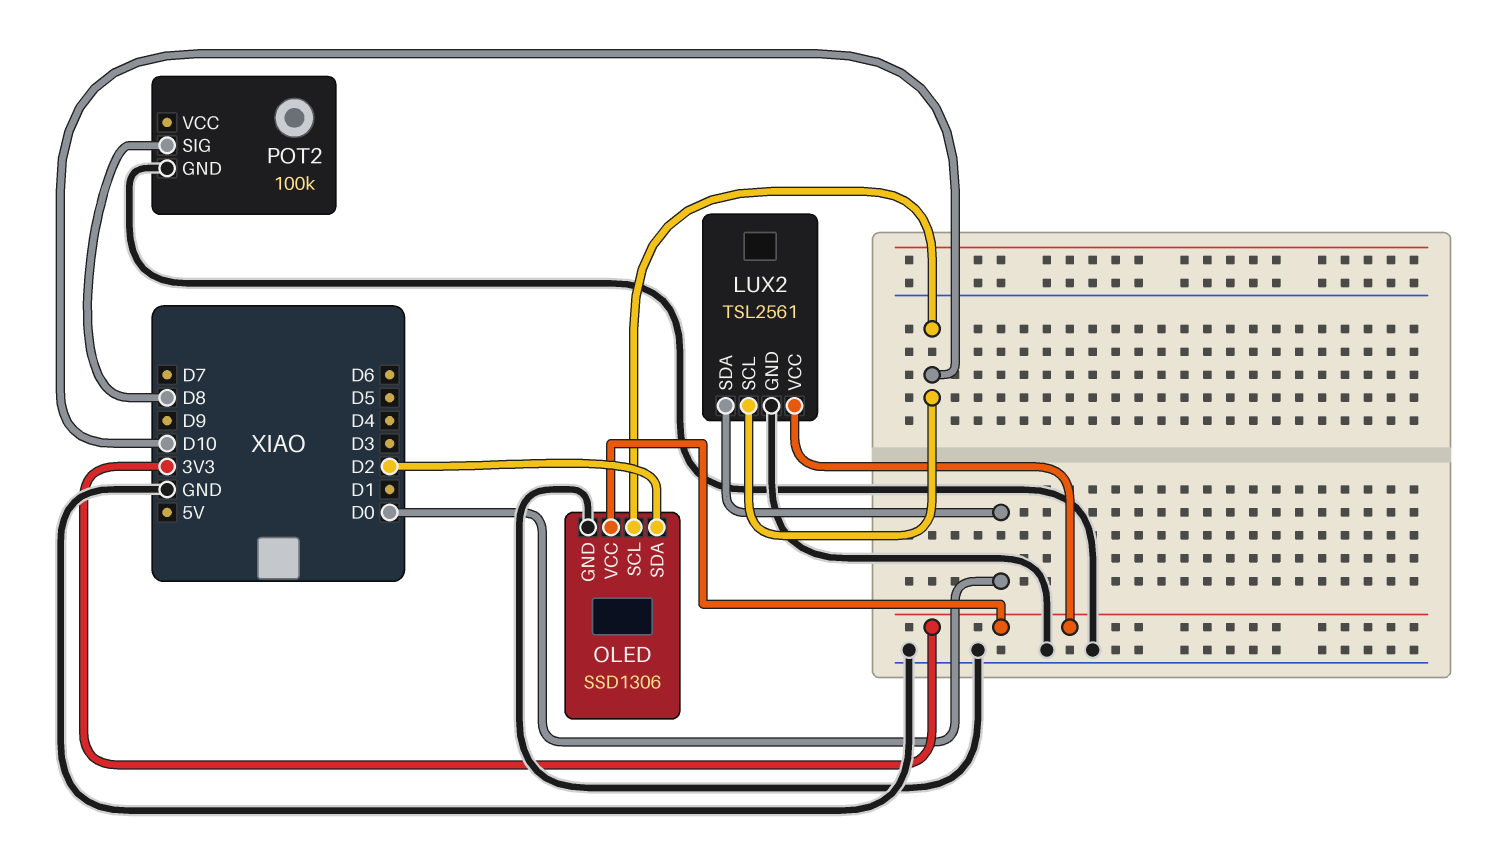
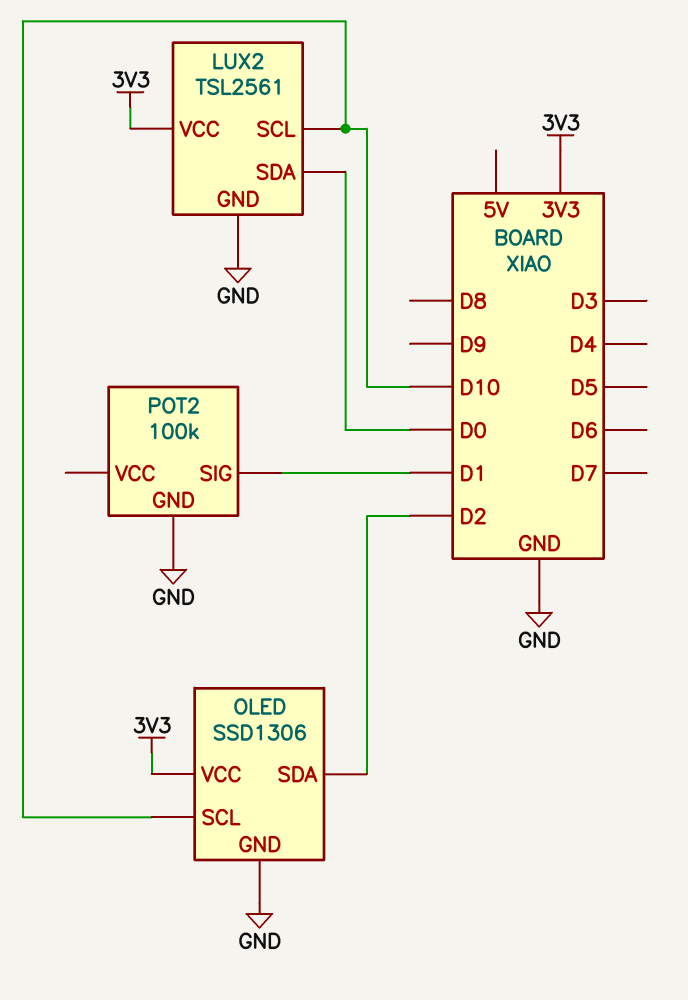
POT2 pin SIG: D8 -> D1

